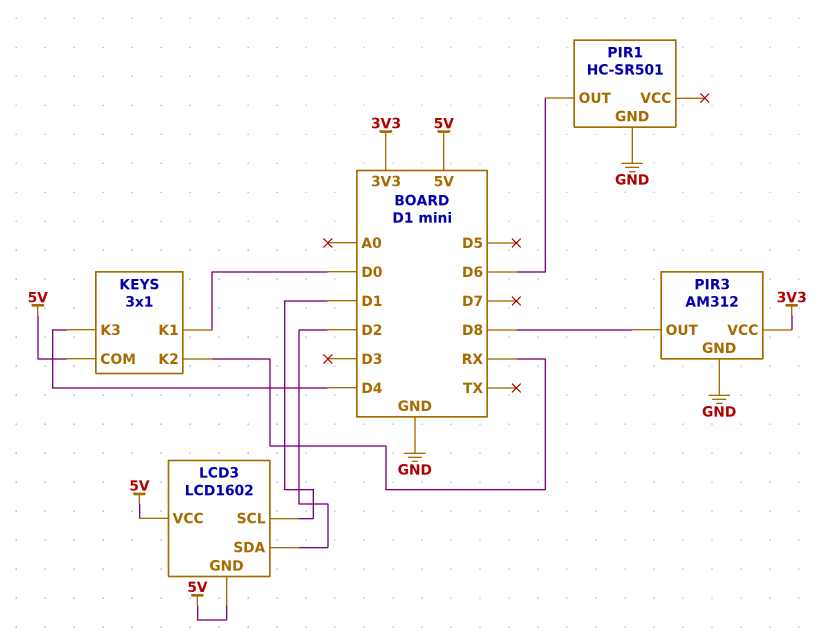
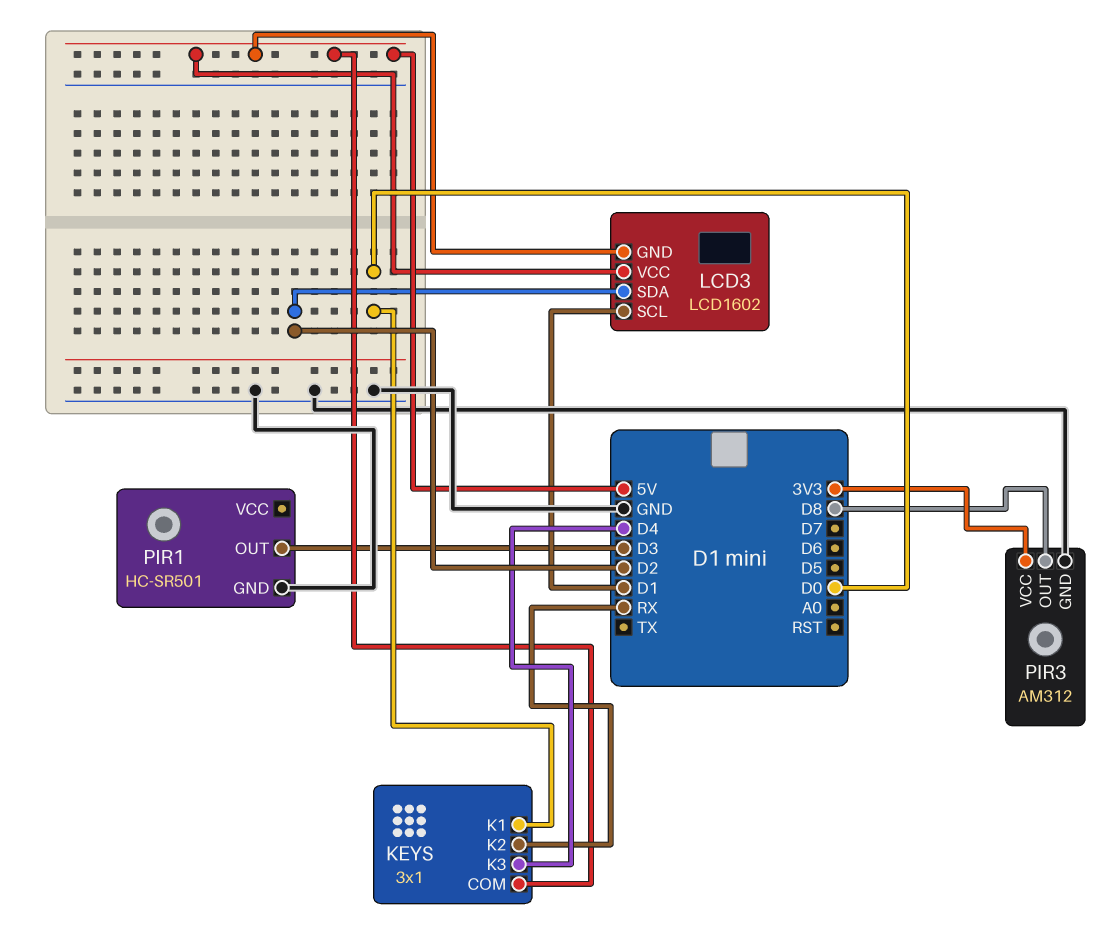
PIR1 pin OUT: D6 -> D3

